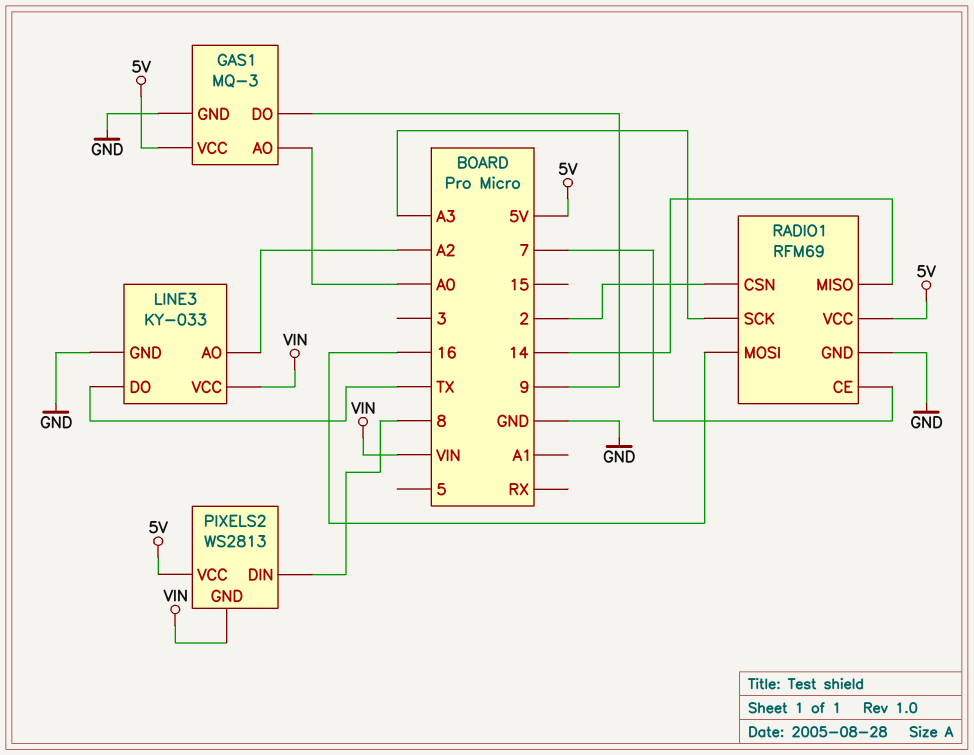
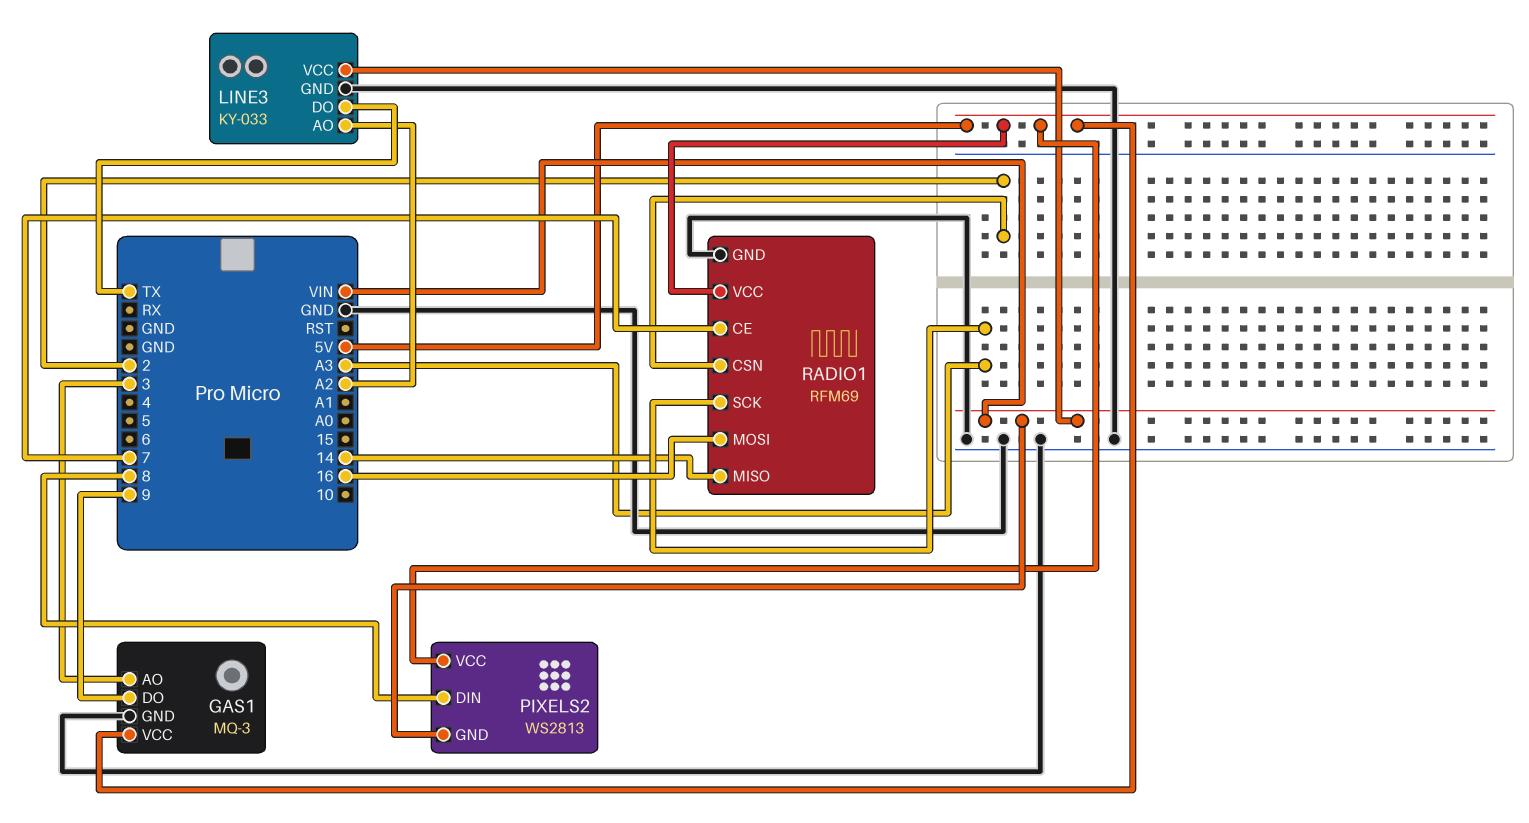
GAS1 pin AO: A0 -> 3

